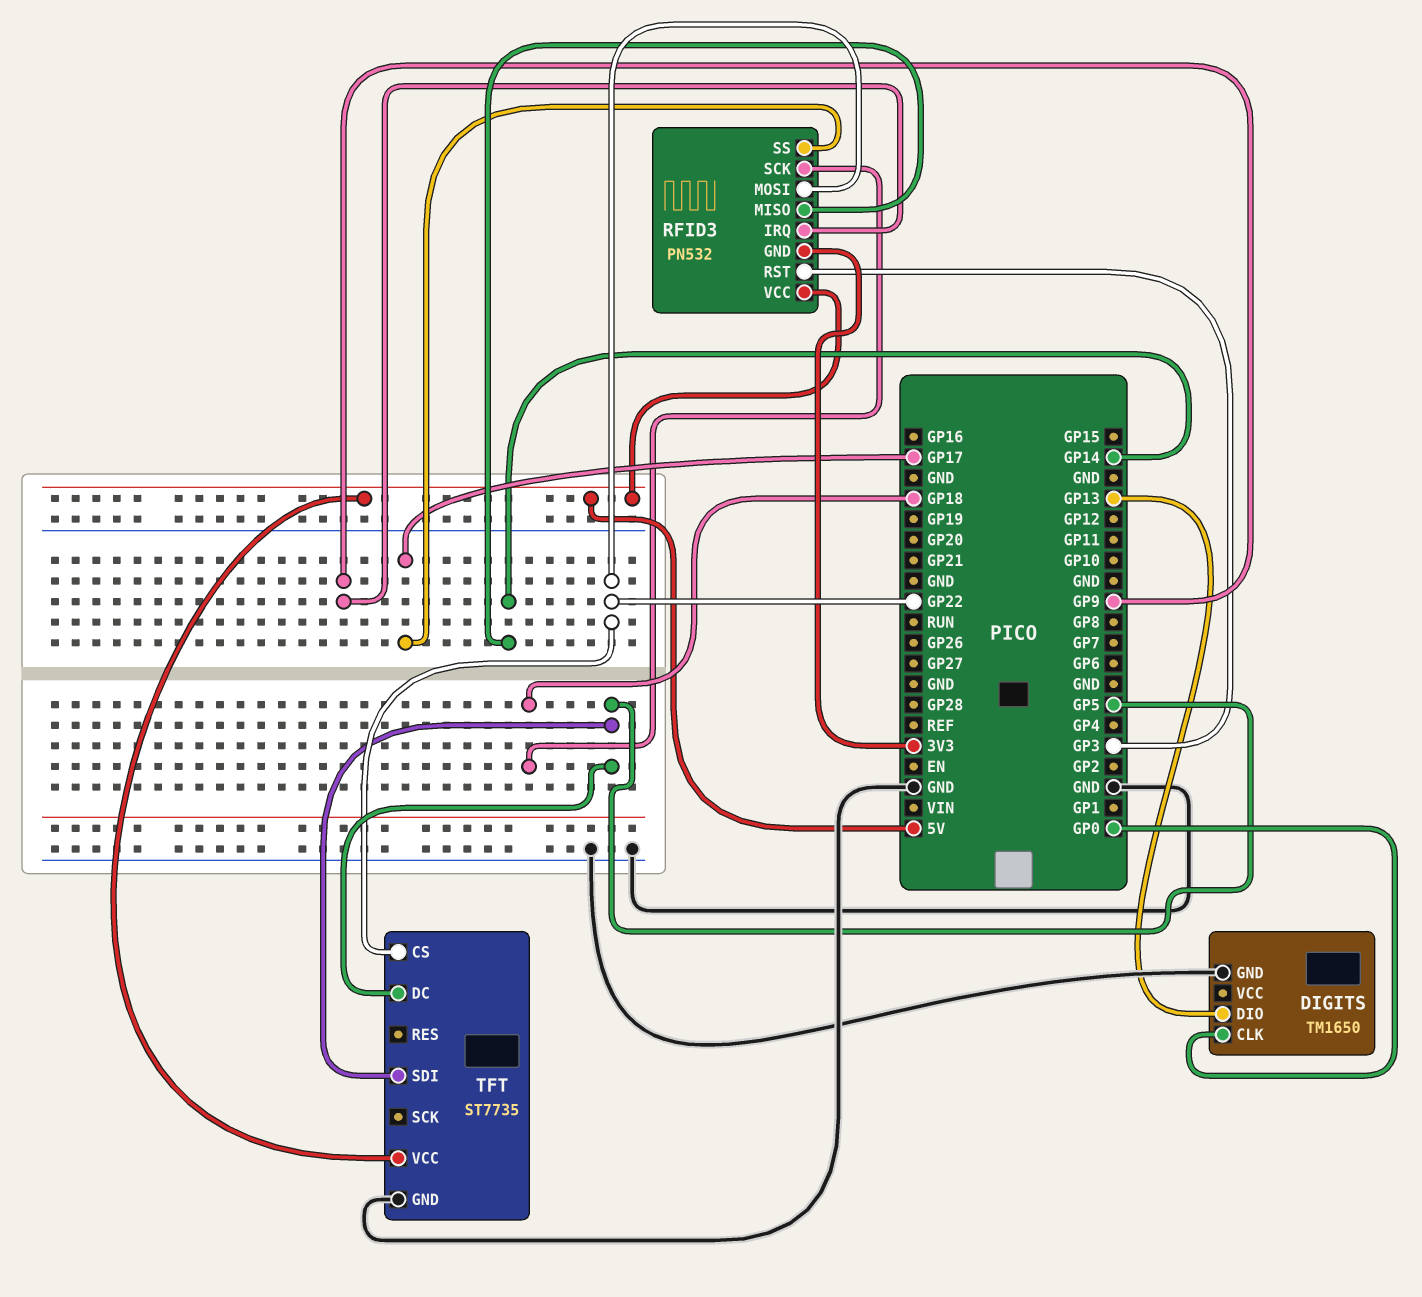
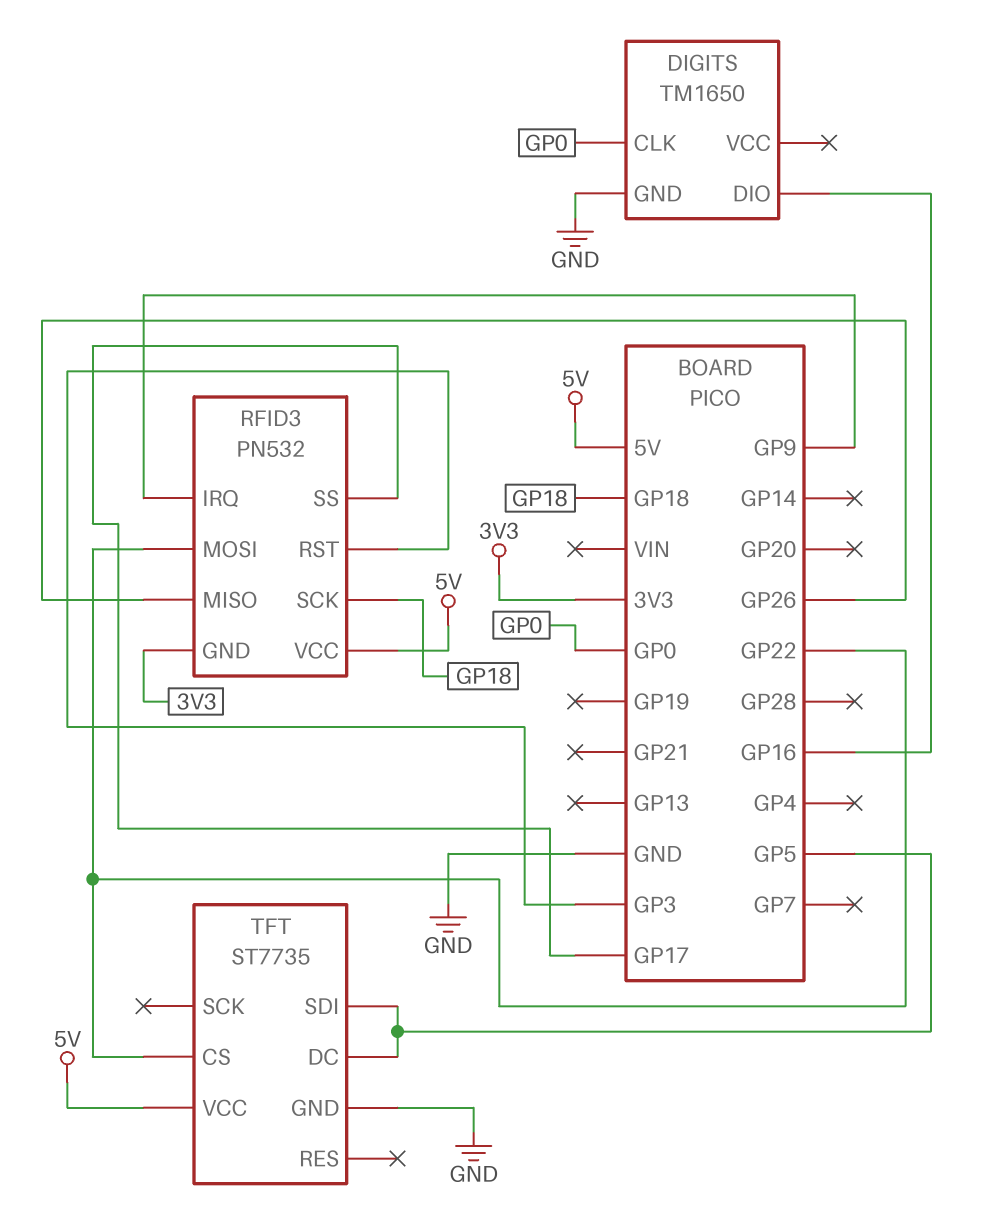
DIGITS pin DIO: GP13 -> GP16
RFID3 pin MISO: GP14 -> GP26

